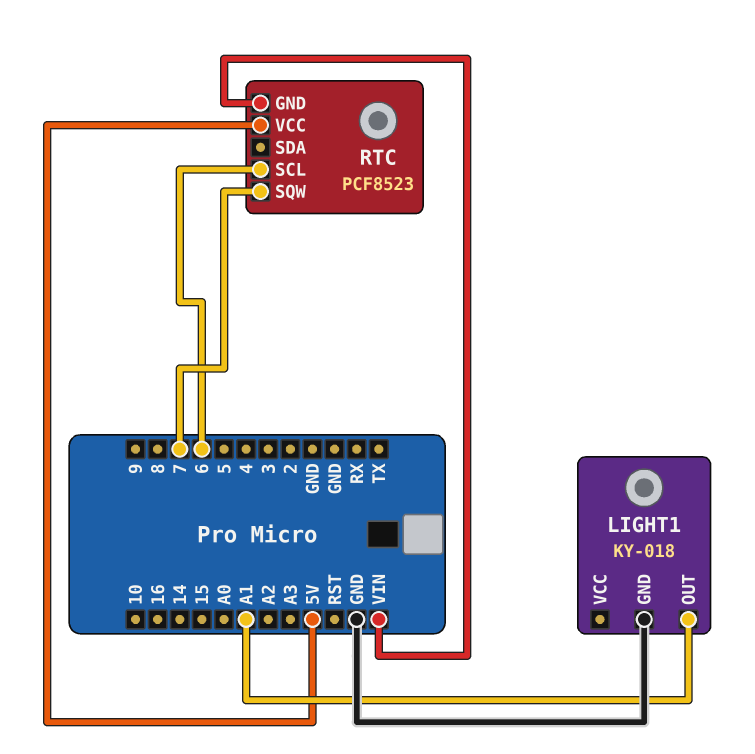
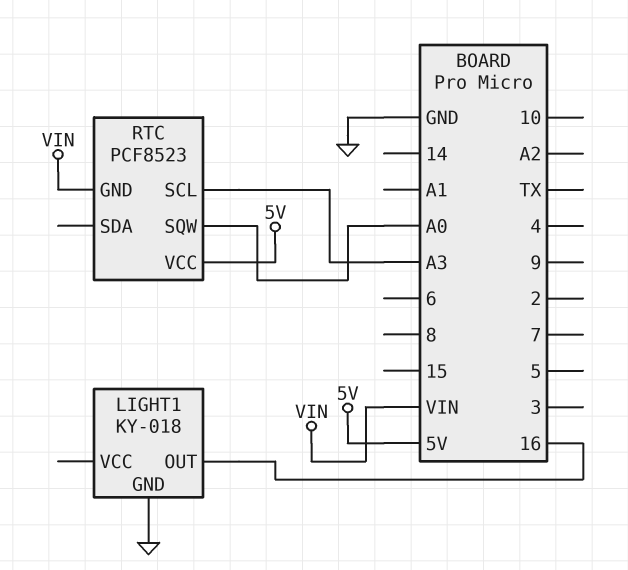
LIGHT1 pin OUT: A1 -> 16
RTC pin SCL: 6 -> A3
RTC pin SQW: 7 -> A0

